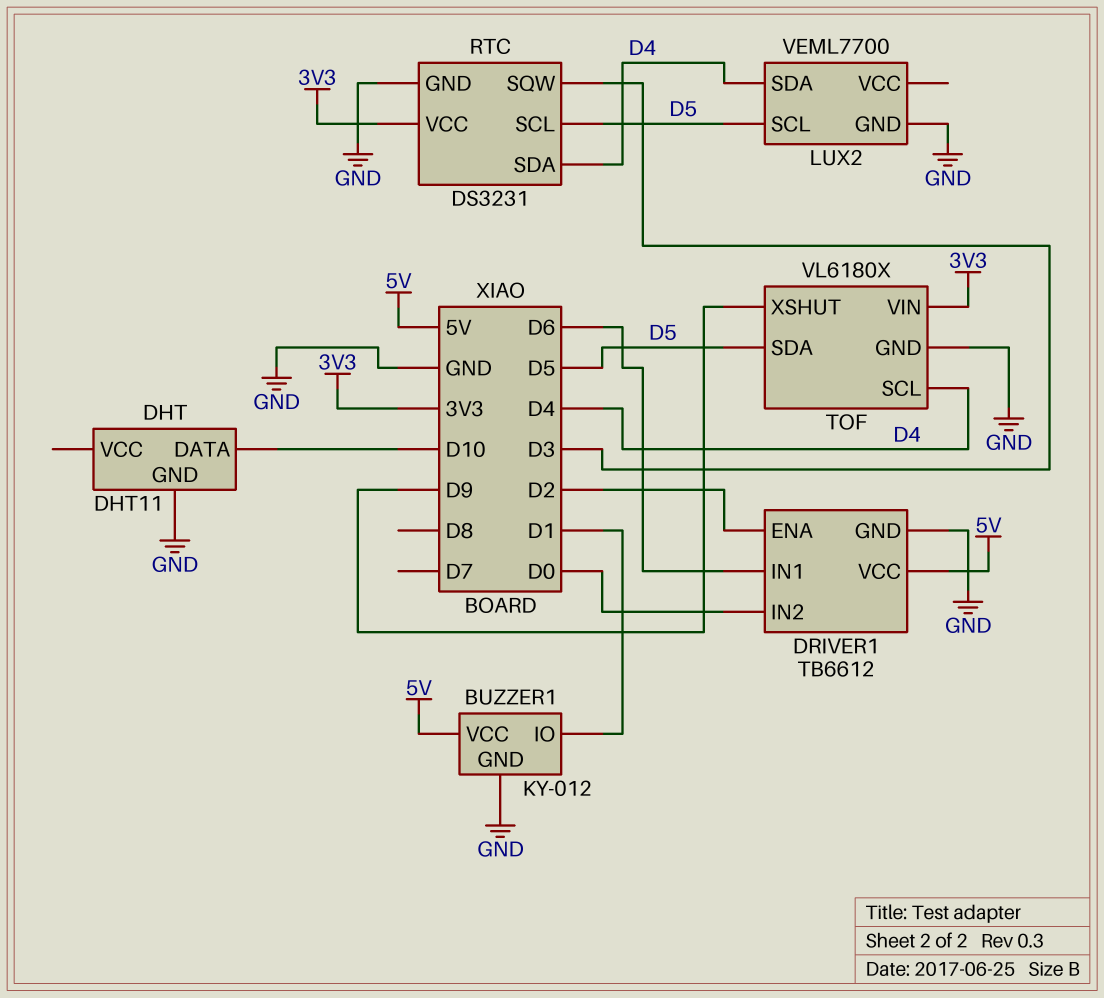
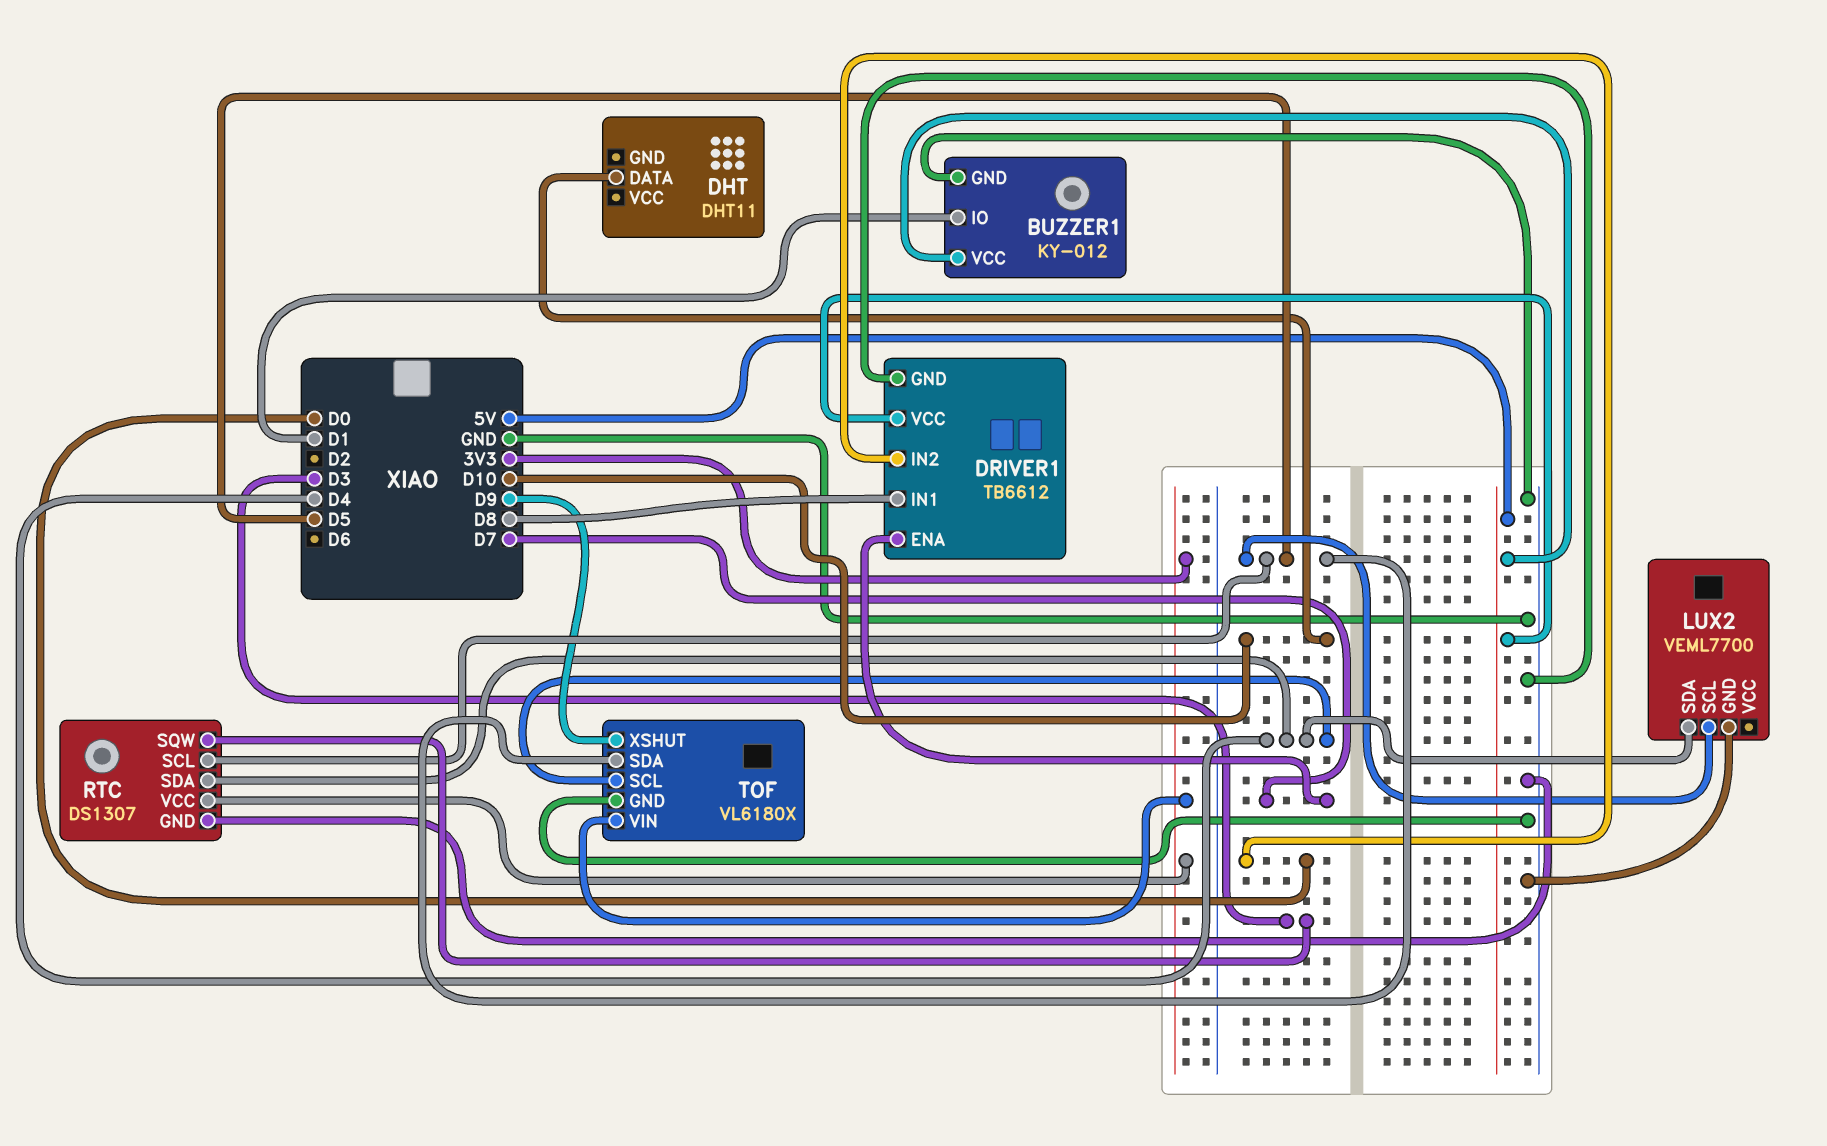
DHT pin GND: GND -> none
DRIVER1 pin ENA: D2 -> D7
DRIVER1 pin IN1: D6 -> D8
RTC: DS3231 -> DS1307

